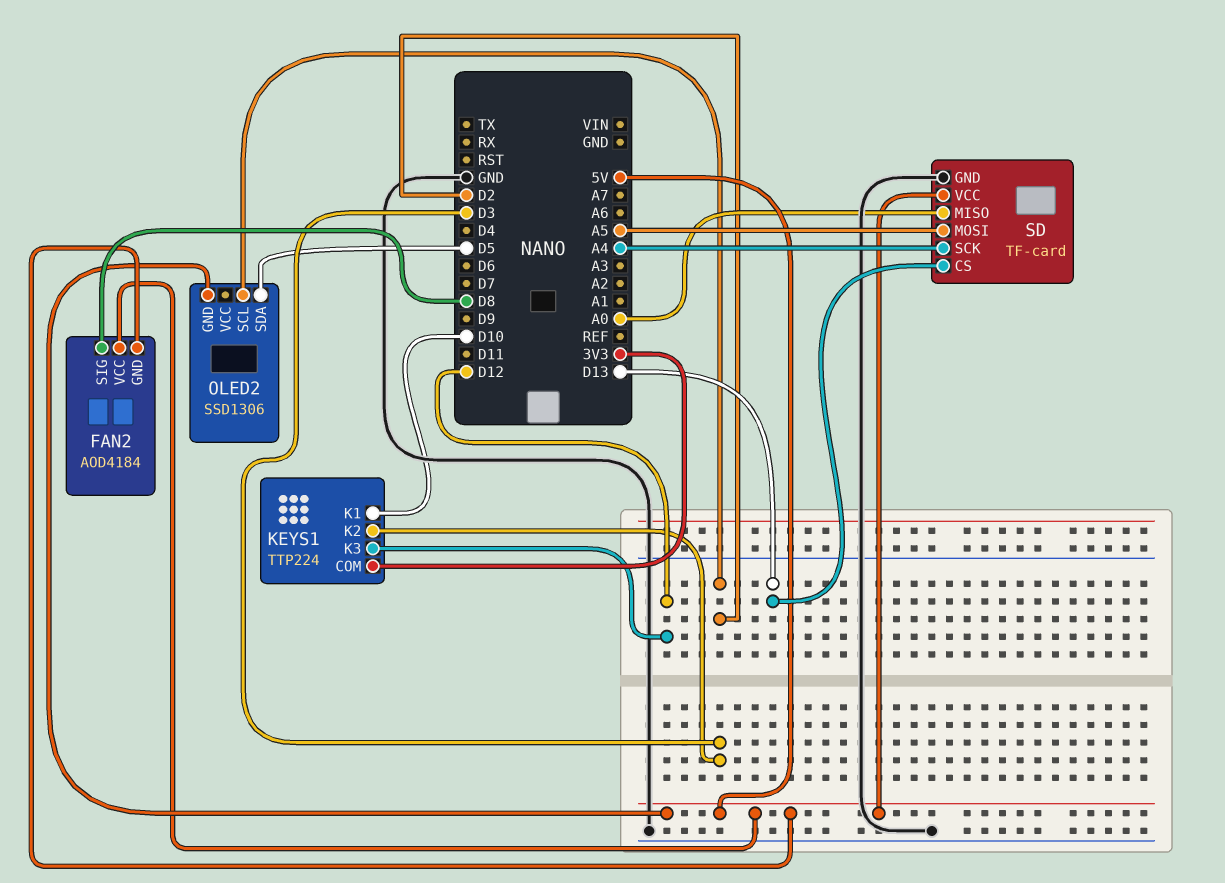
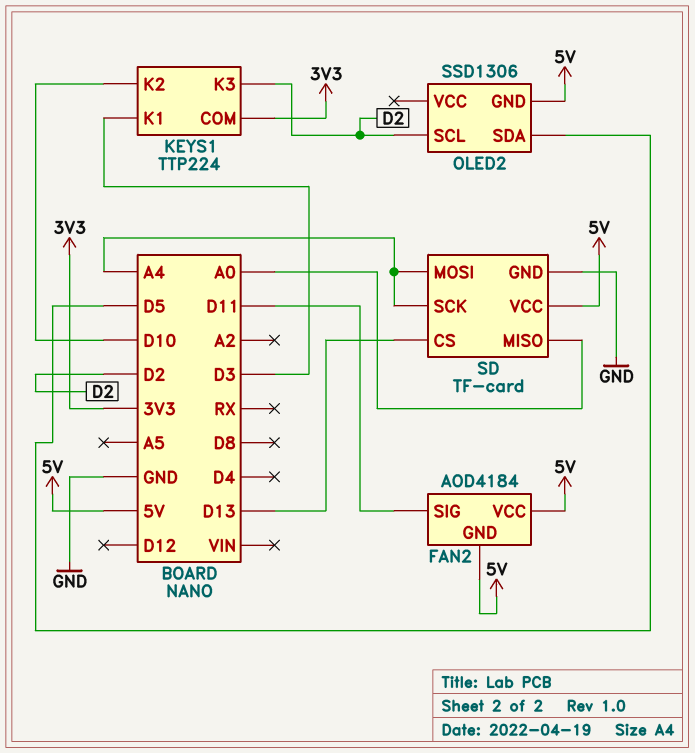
FAN2 pin SIG: D8 -> D11
KEYS1 pin K1: D10 -> D3
KEYS1 pin K2: D3 -> D10
KEYS1 pin K3: D12 -> D2
SD pin MOSI: A5 -> A4

